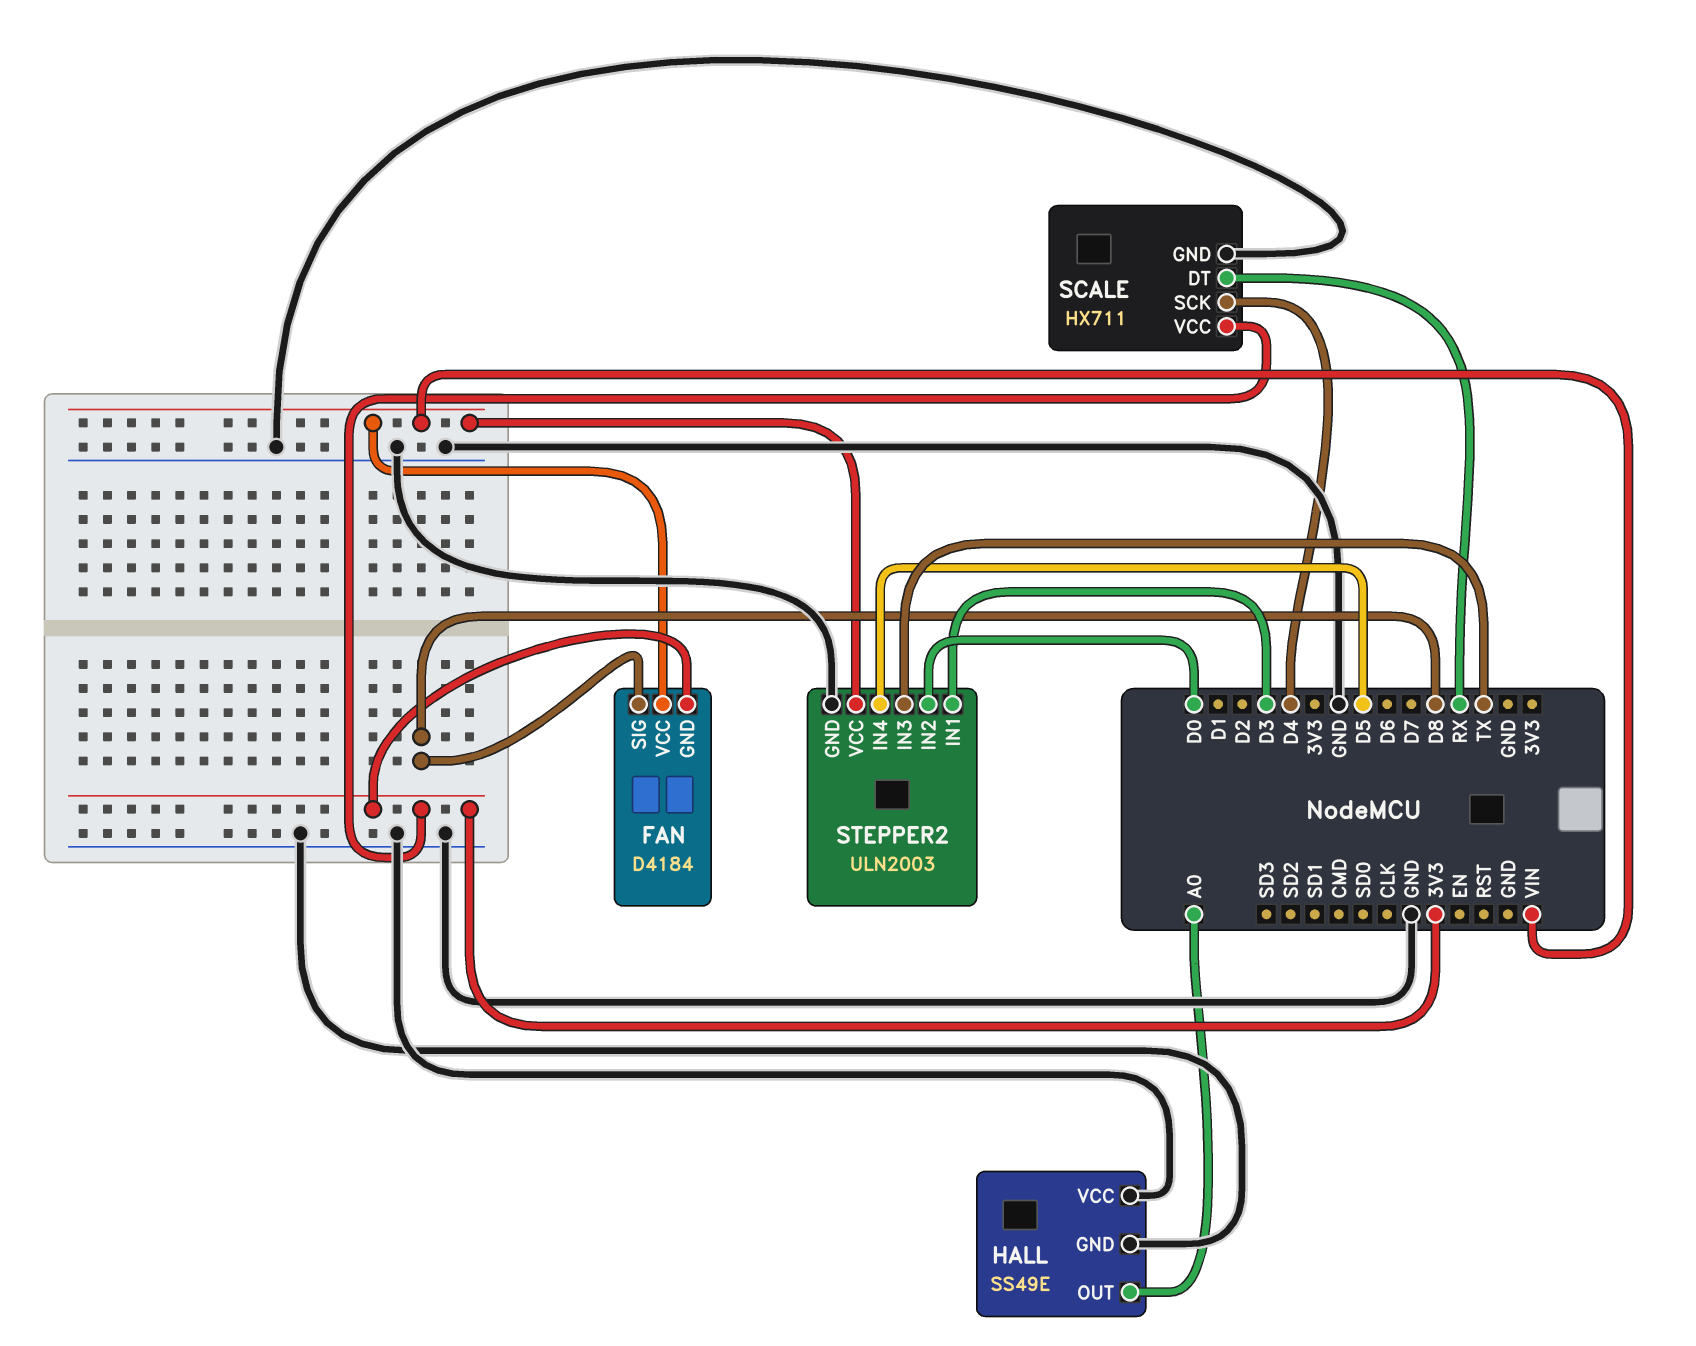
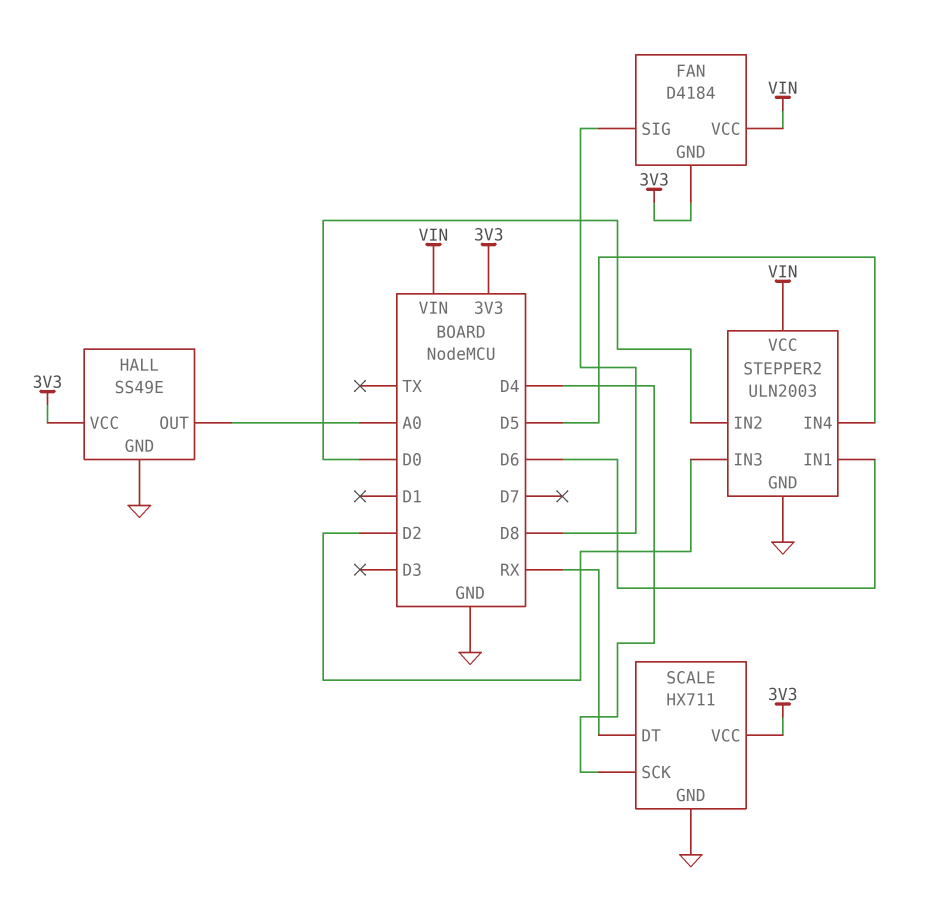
HALL pin VCC: GND -> 3V3
STEPPER2 pin IN1: D3 -> D6
STEPPER2 pin IN3: TX -> D2

